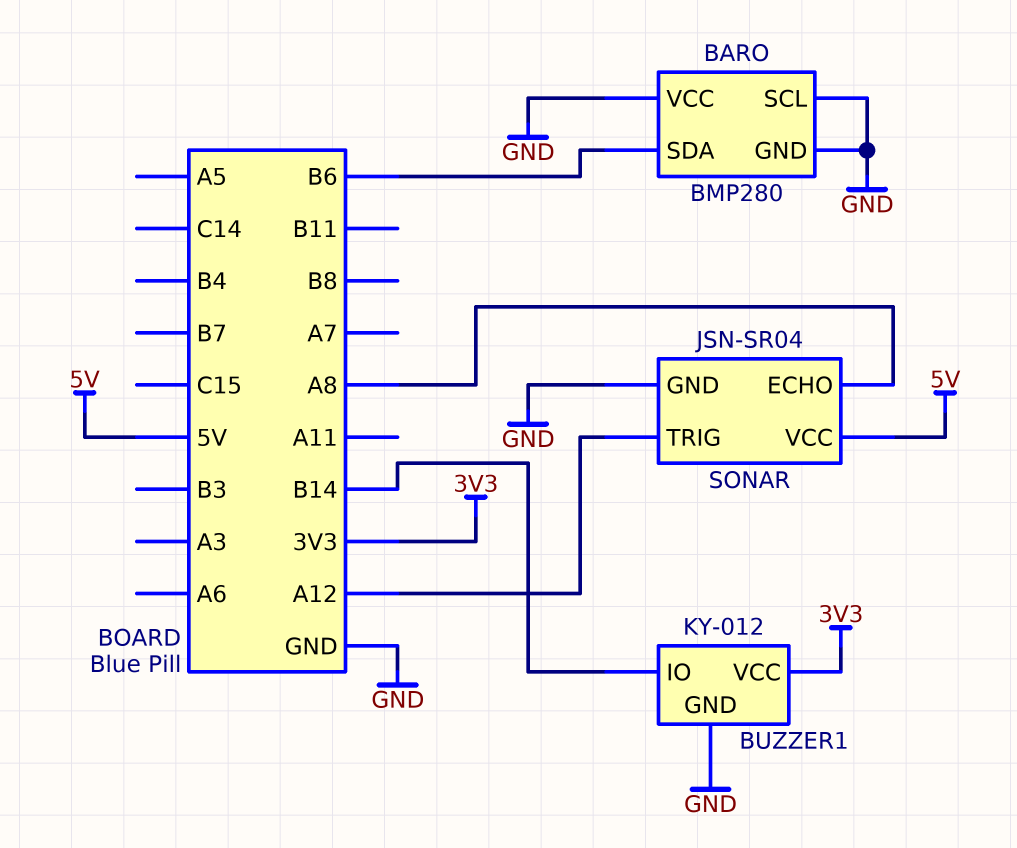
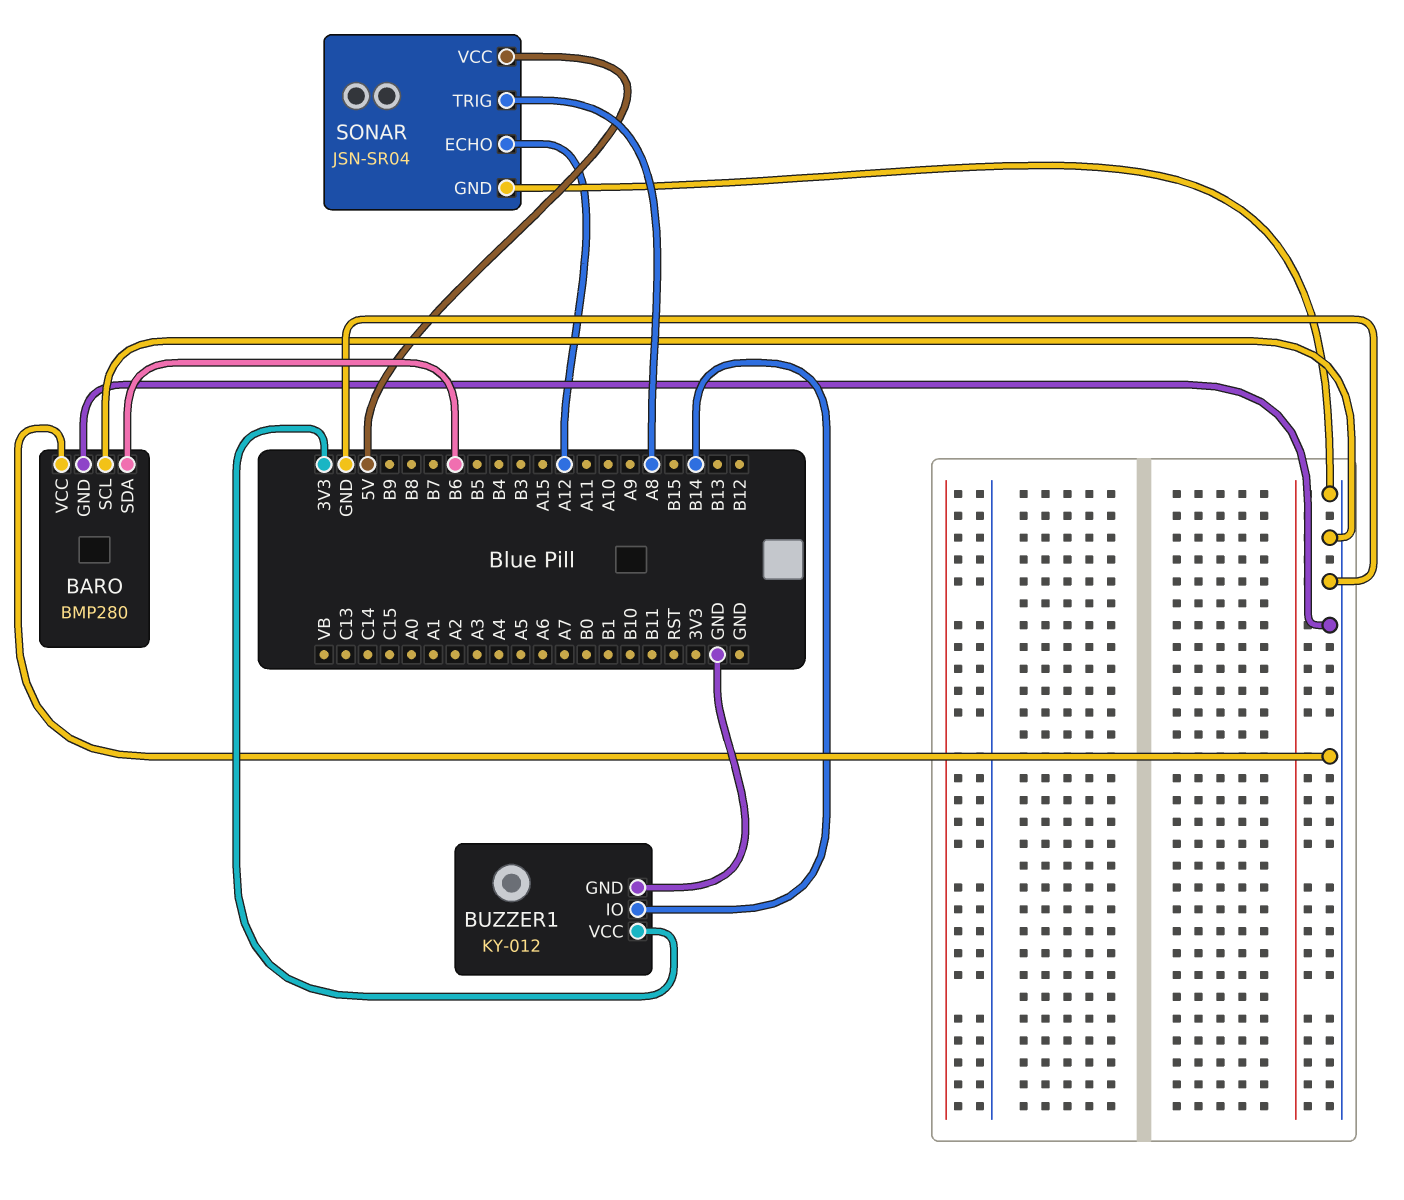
SONAR pin ECHO: A8 -> A12
SONAR pin TRIG: A12 -> A8

